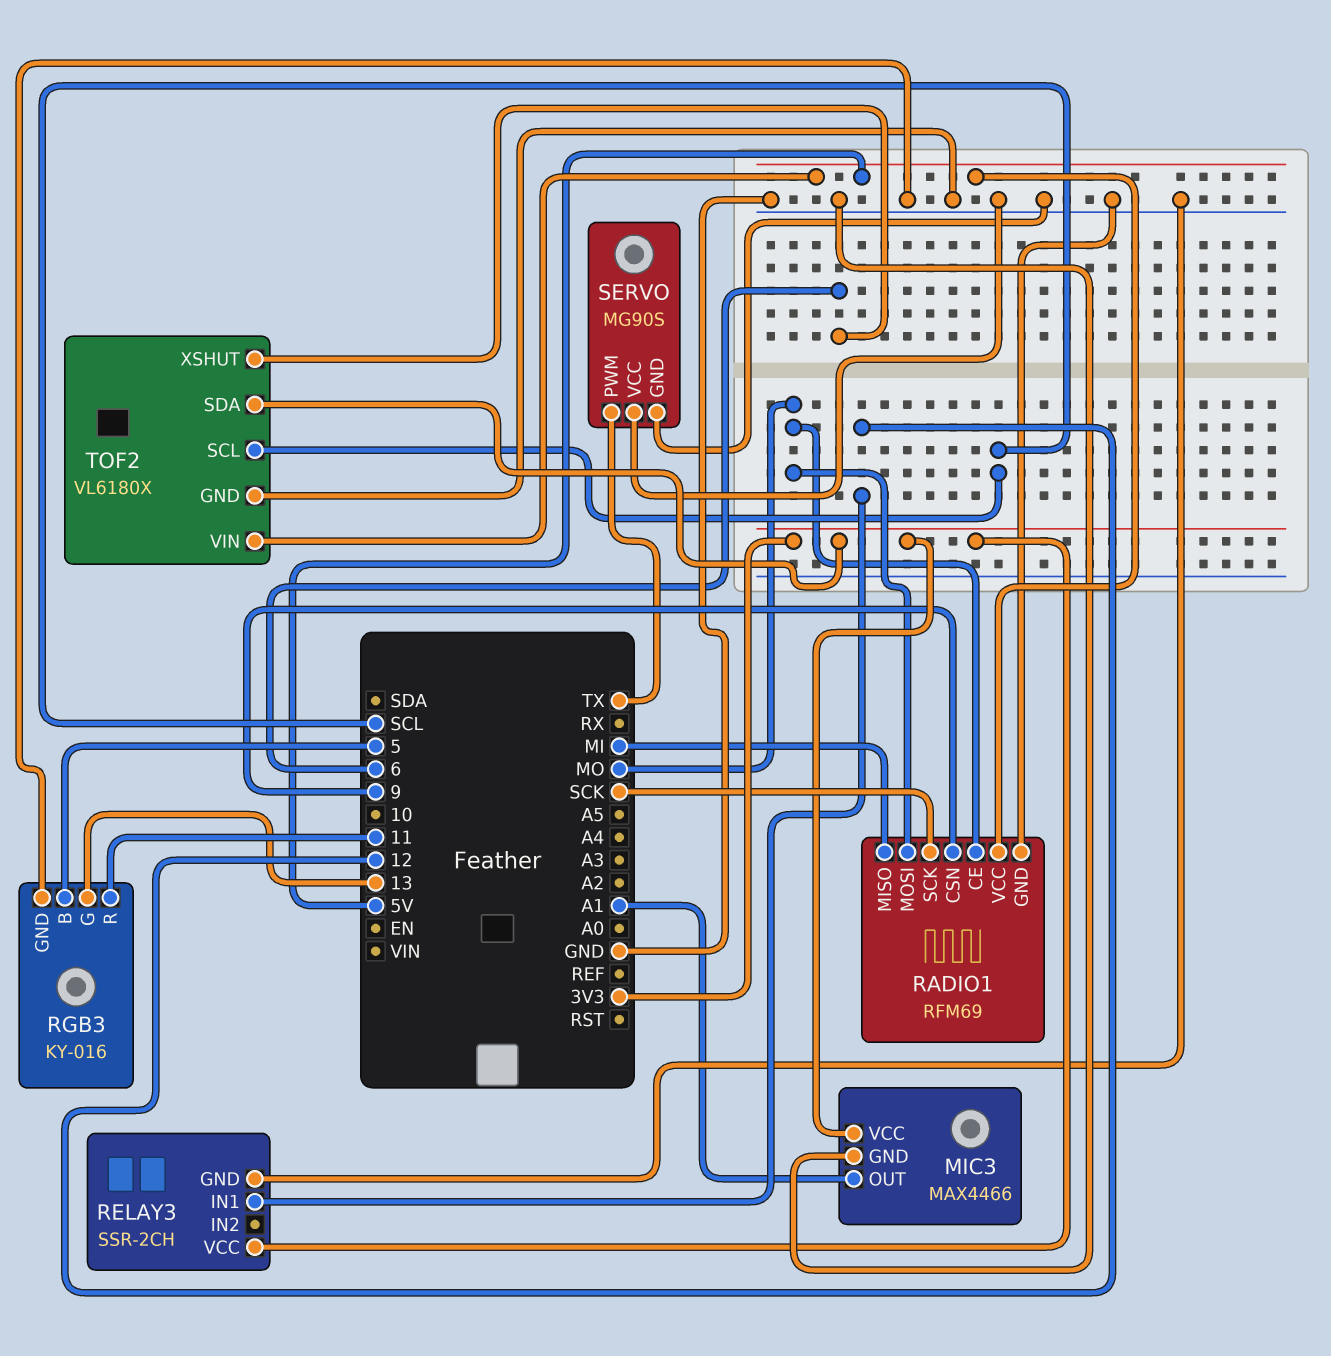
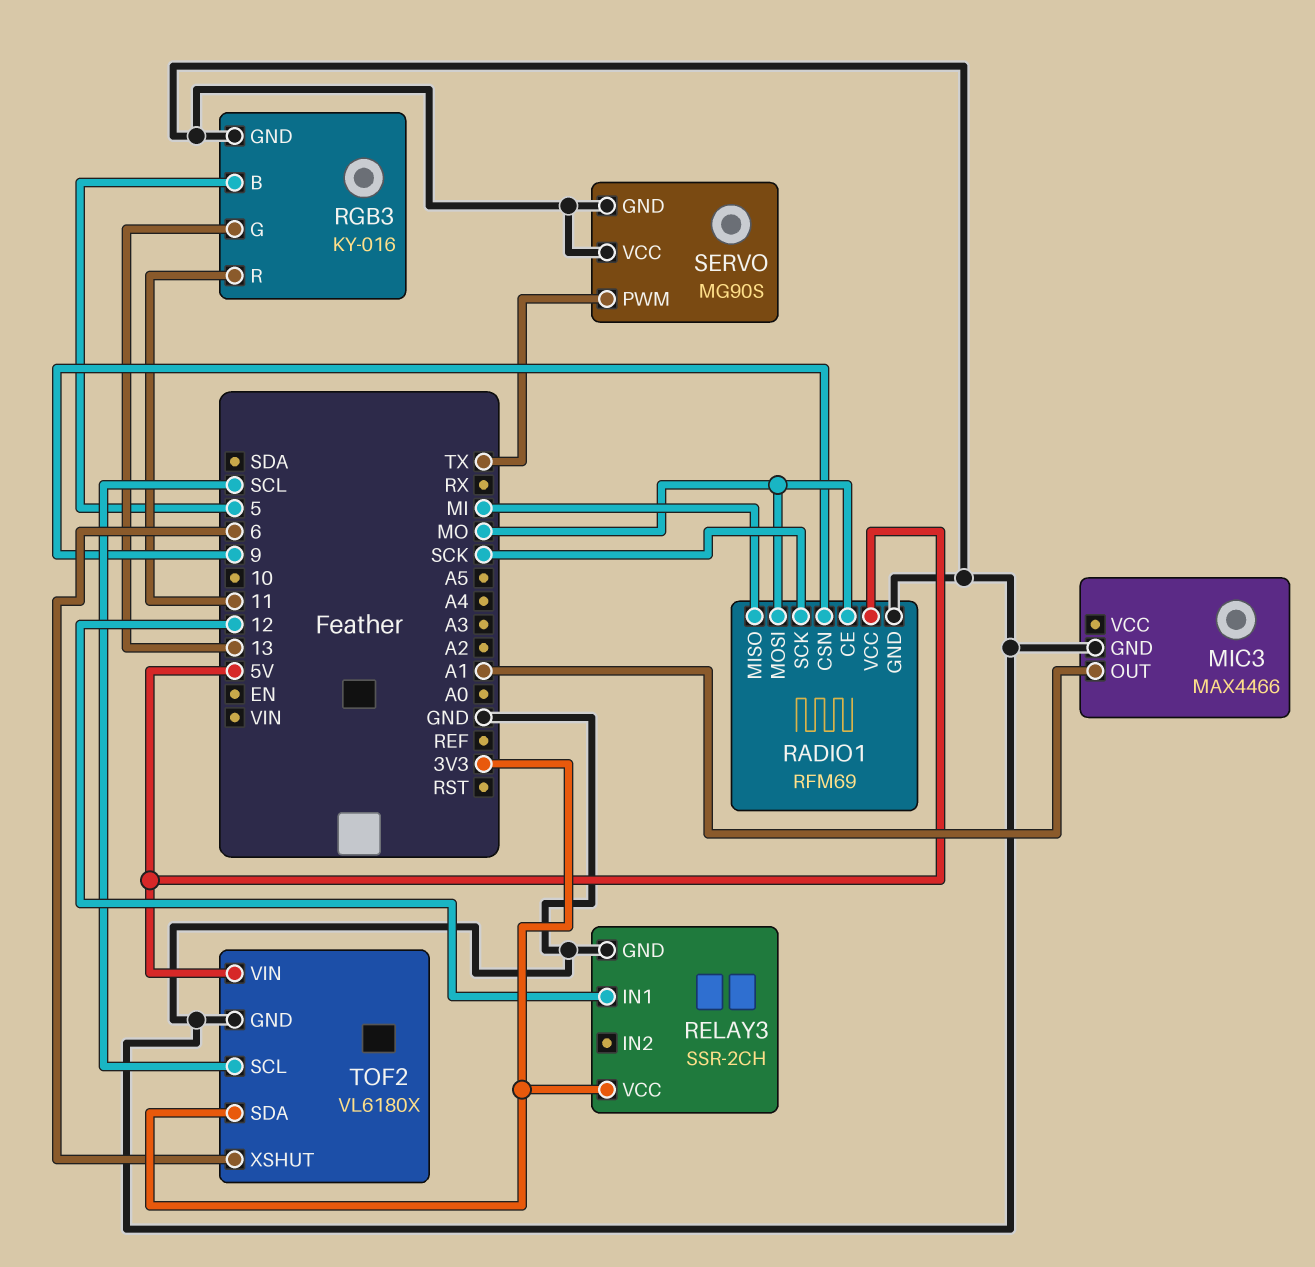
MIC3 pin VCC: 3V3 -> none

